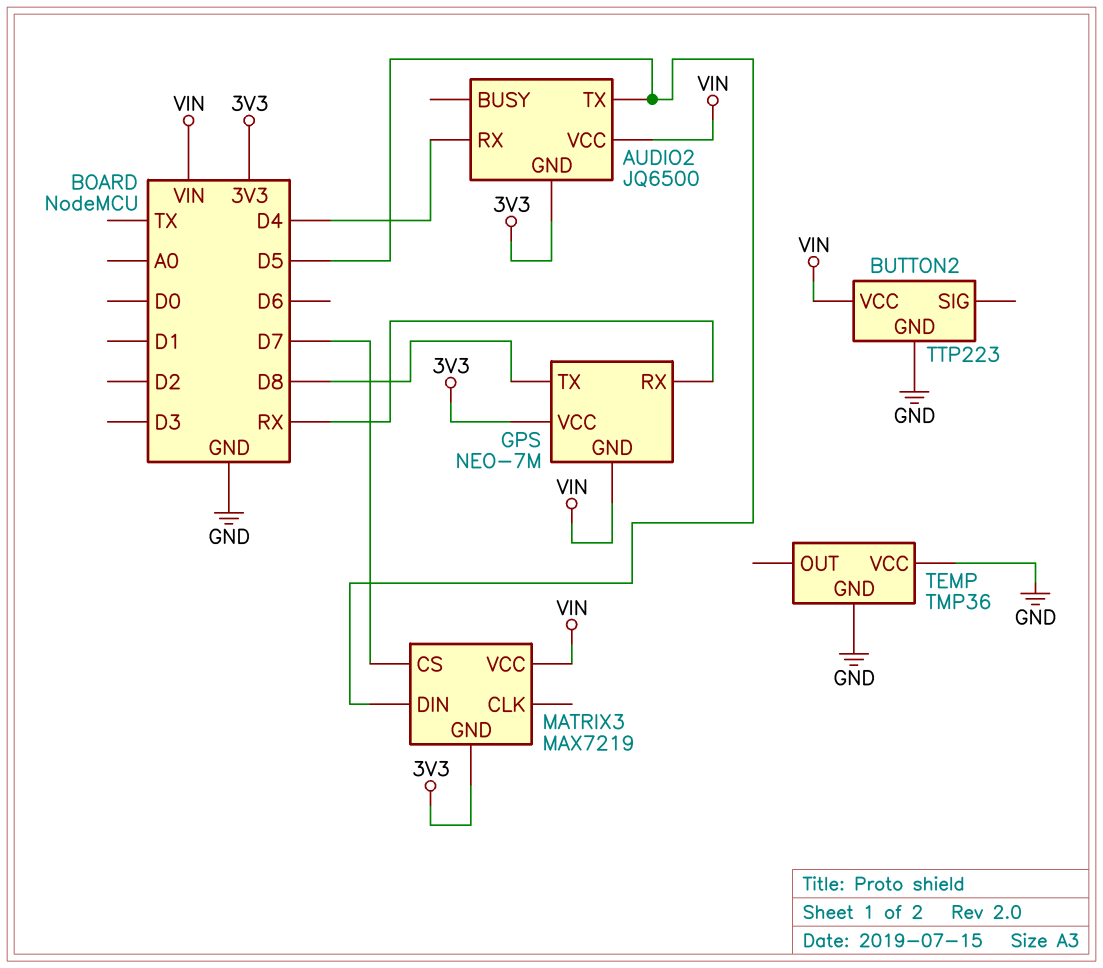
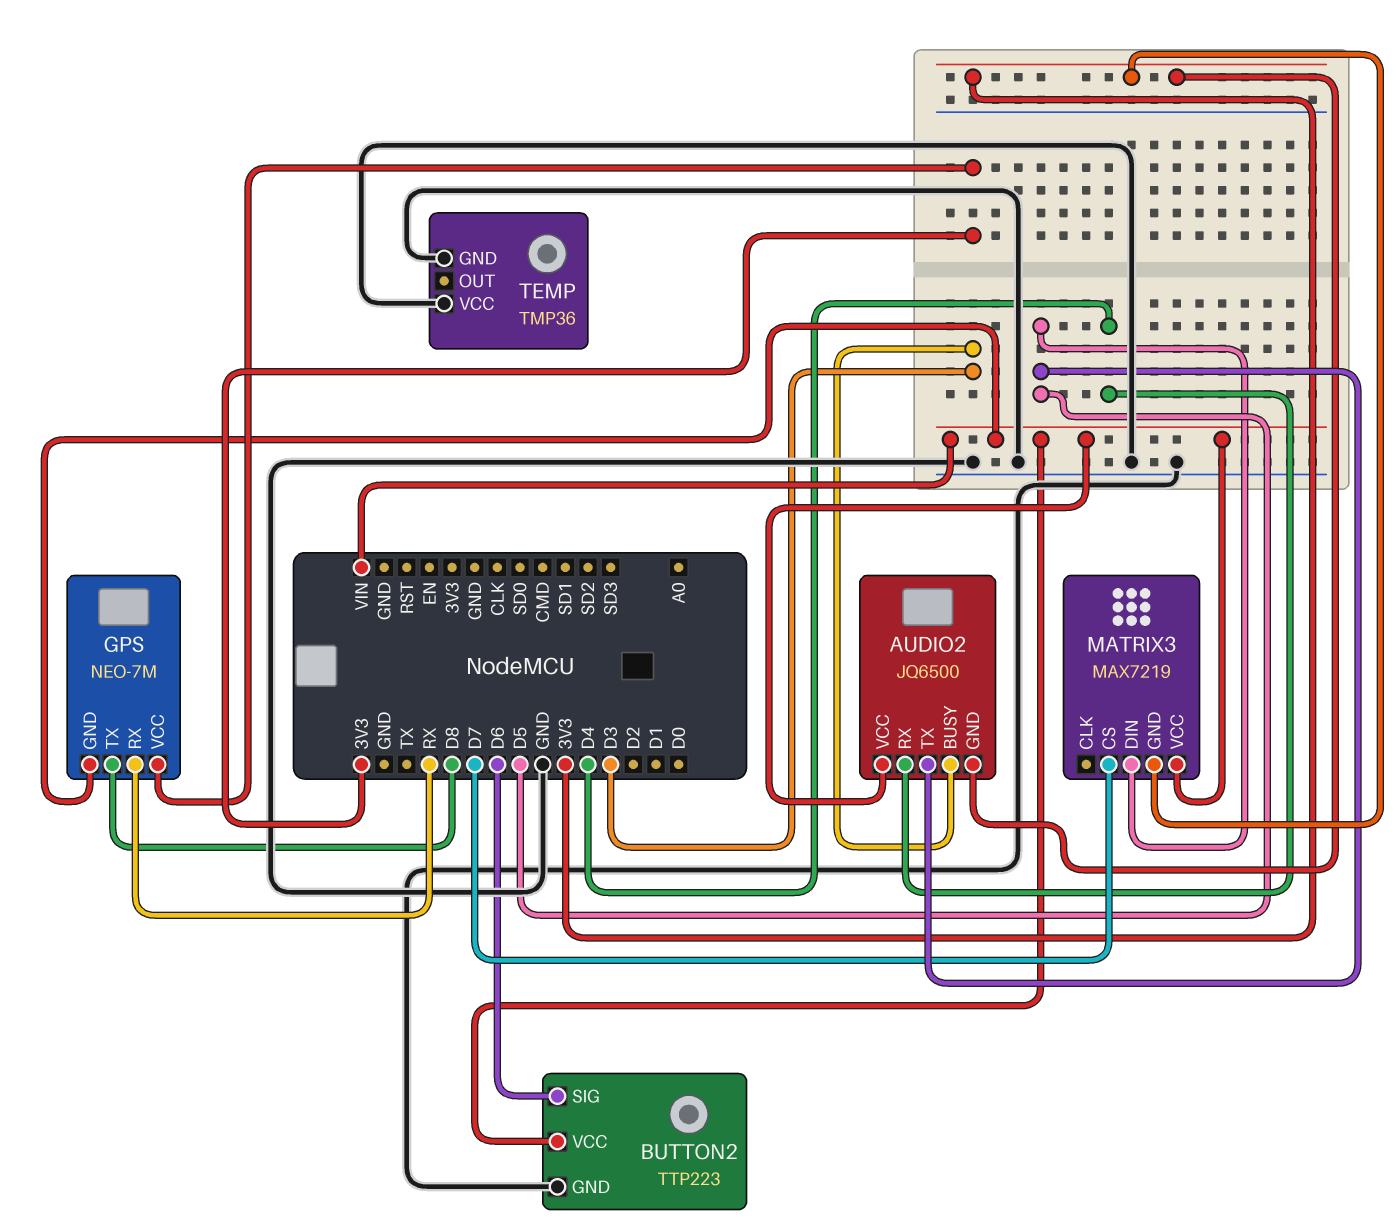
AUDIO2 pin BUSY: none -> D3
BUTTON2 pin SIG: none -> D6

